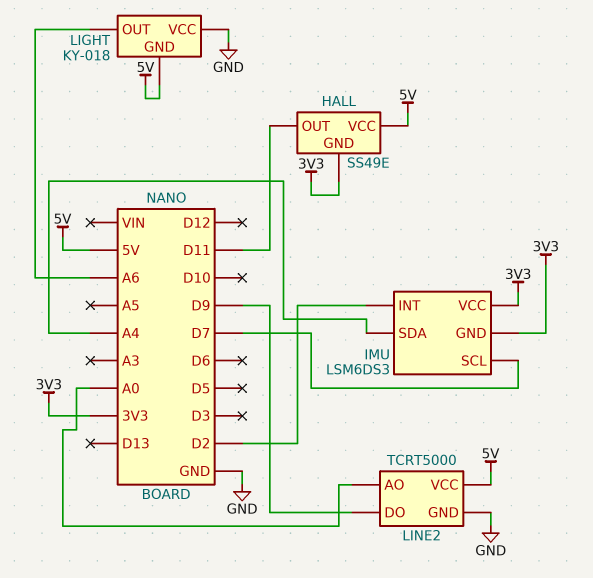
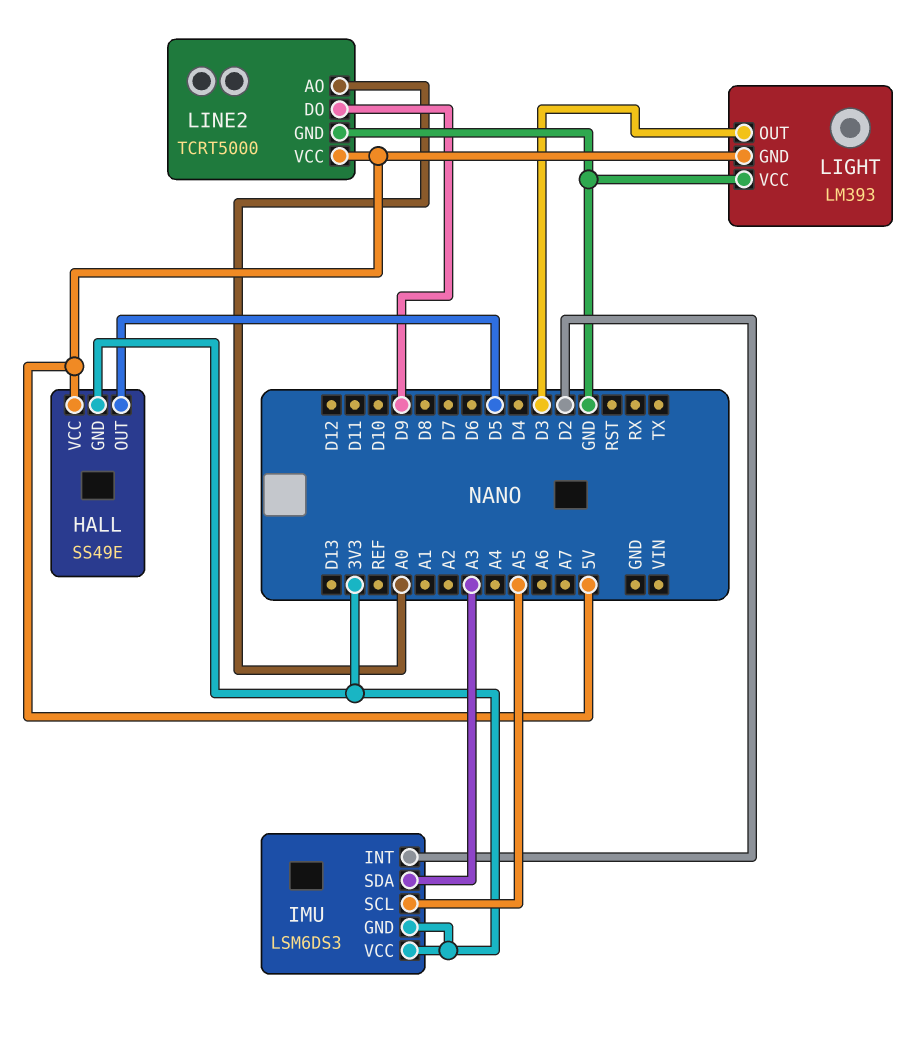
HALL pin OUT: D11 -> D5
IMU pin SCL: D7 -> A5
IMU pin SDA: A4 -> A3
LIGHT: KY-018 -> LM393
LIGHT pin OUT: A6 -> D3

